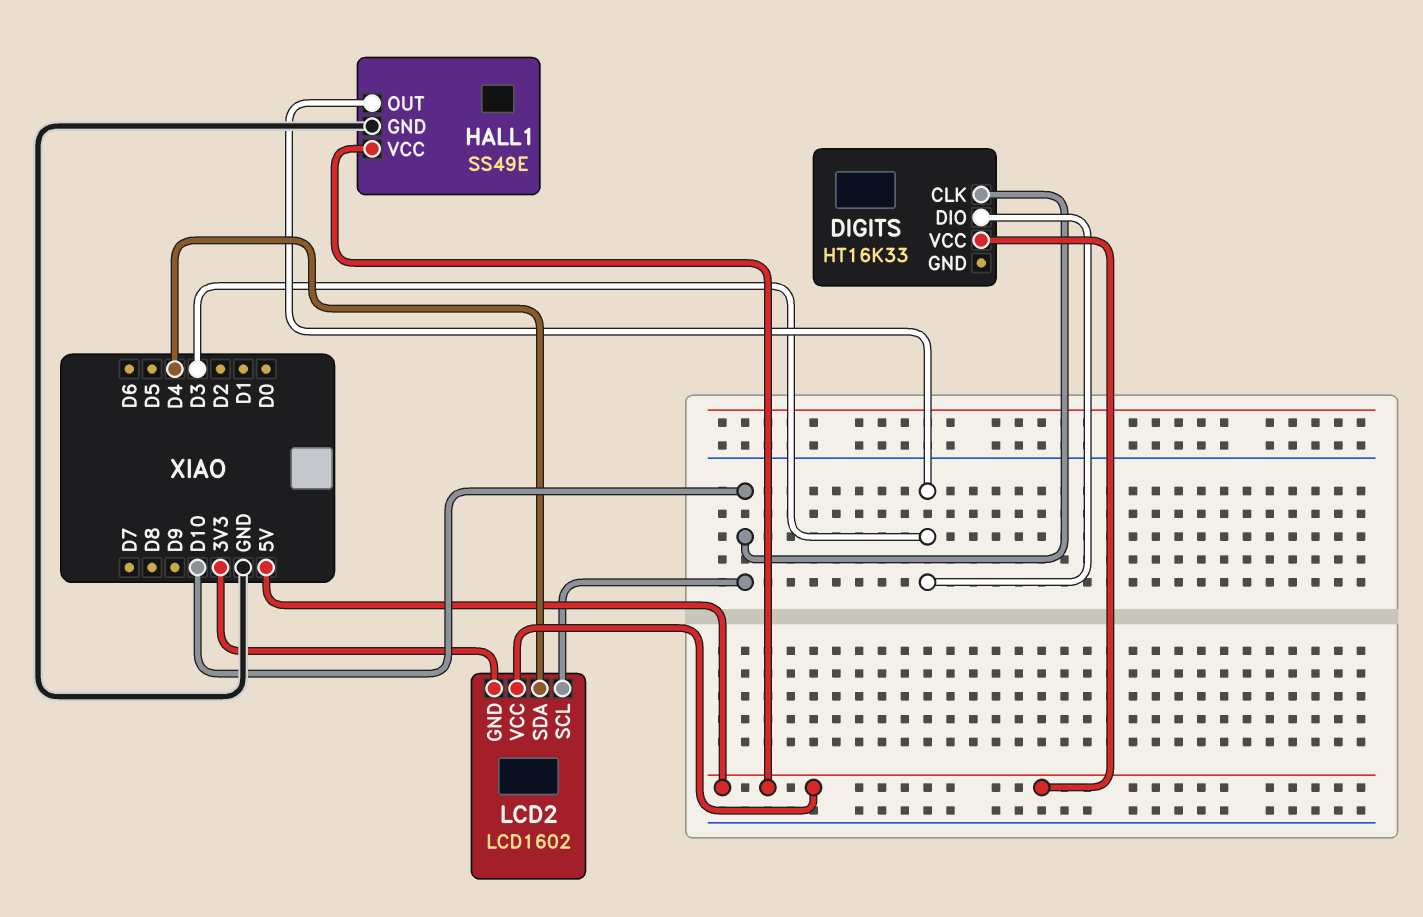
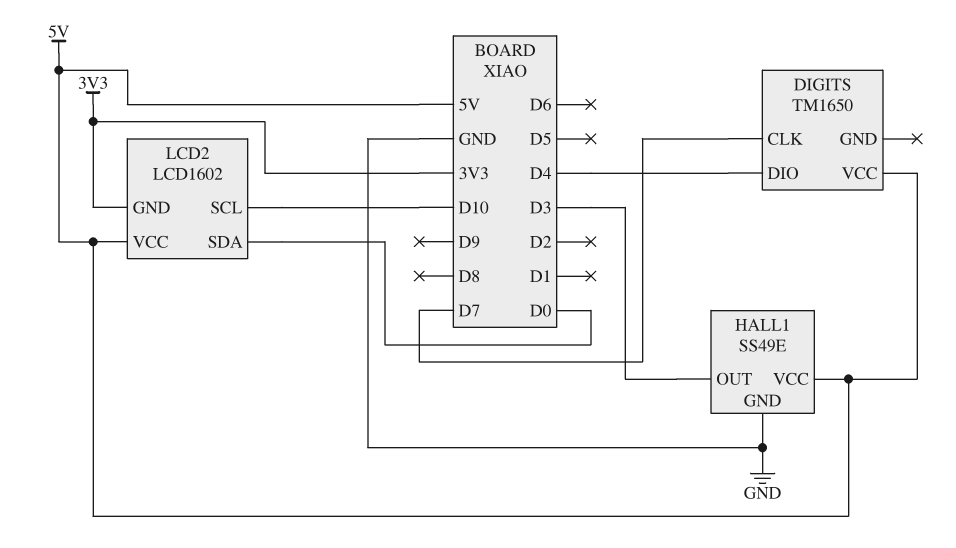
DIGITS: HT16K33 -> TM1650
DIGITS pin CLK: D10 -> D7
DIGITS pin DIO: D3 -> D4
LCD2 pin SDA: D4 -> D0

